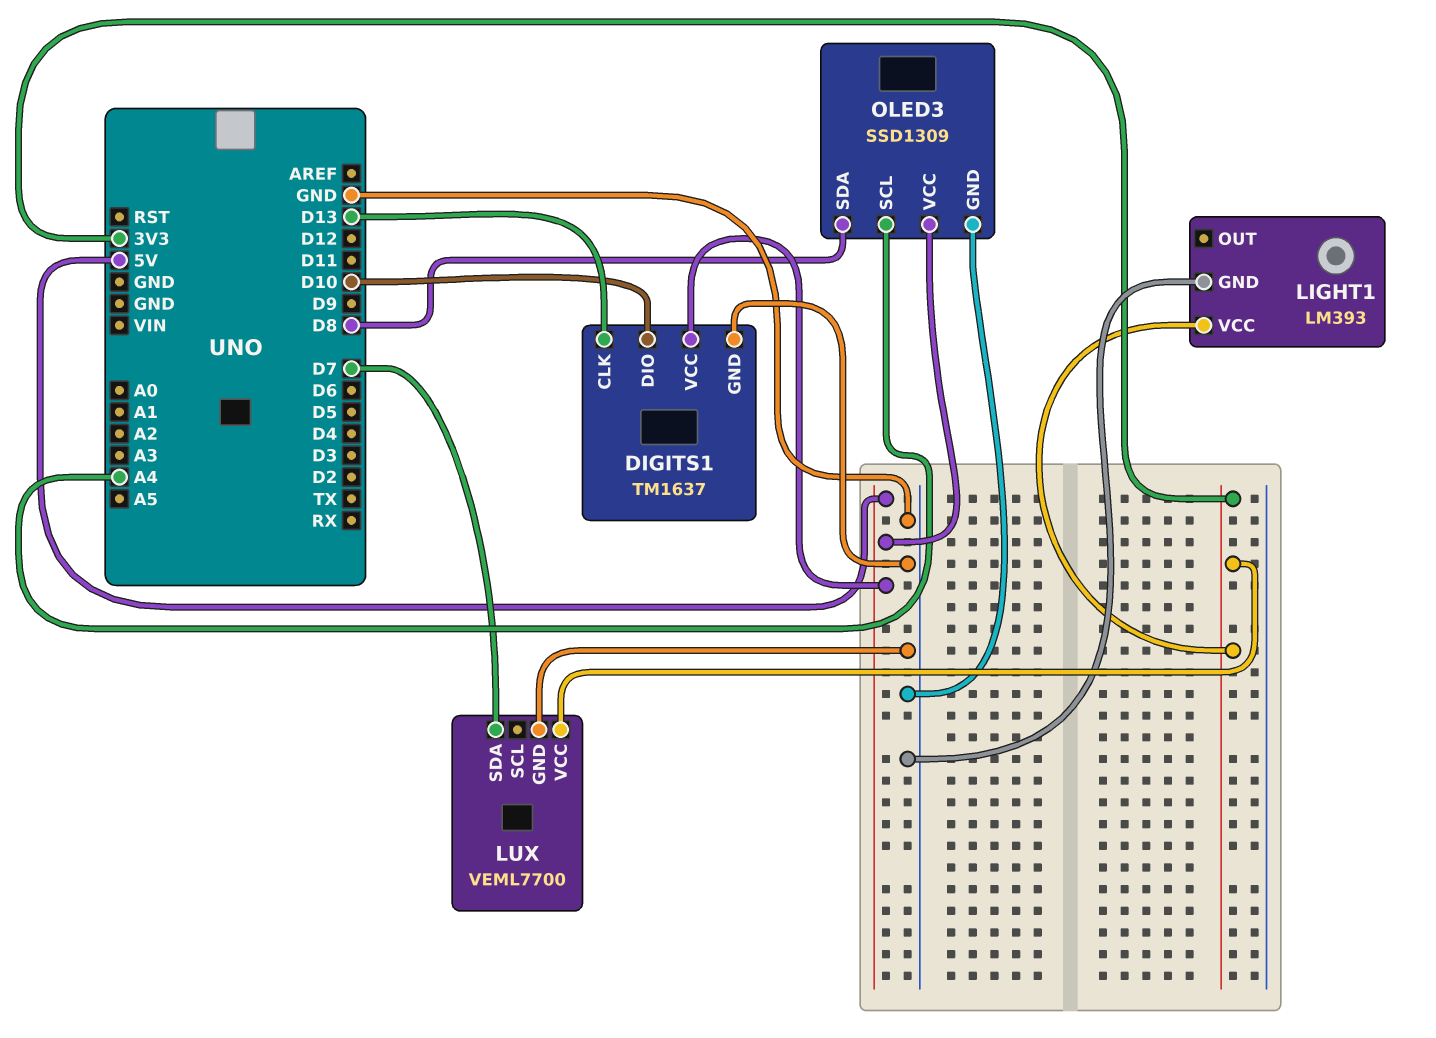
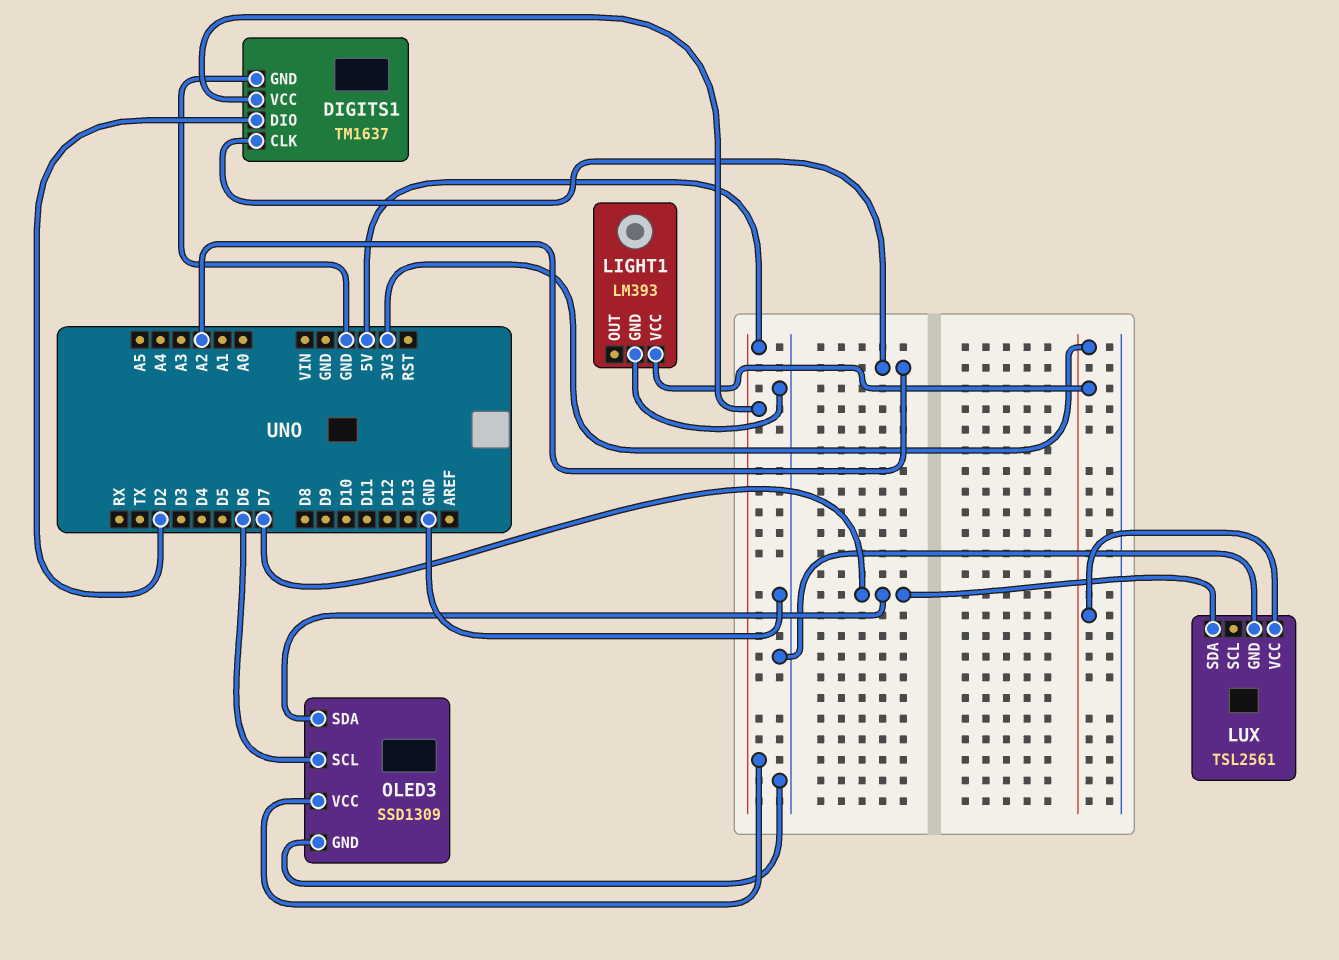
DIGITS1 pin CLK: D13 -> A2
DIGITS1 pin DIO: D10 -> D2
LUX: VEML7700 -> TSL2561
OLED3 pin SCL: A4 -> D6
OLED3 pin SDA: D8 -> D7

